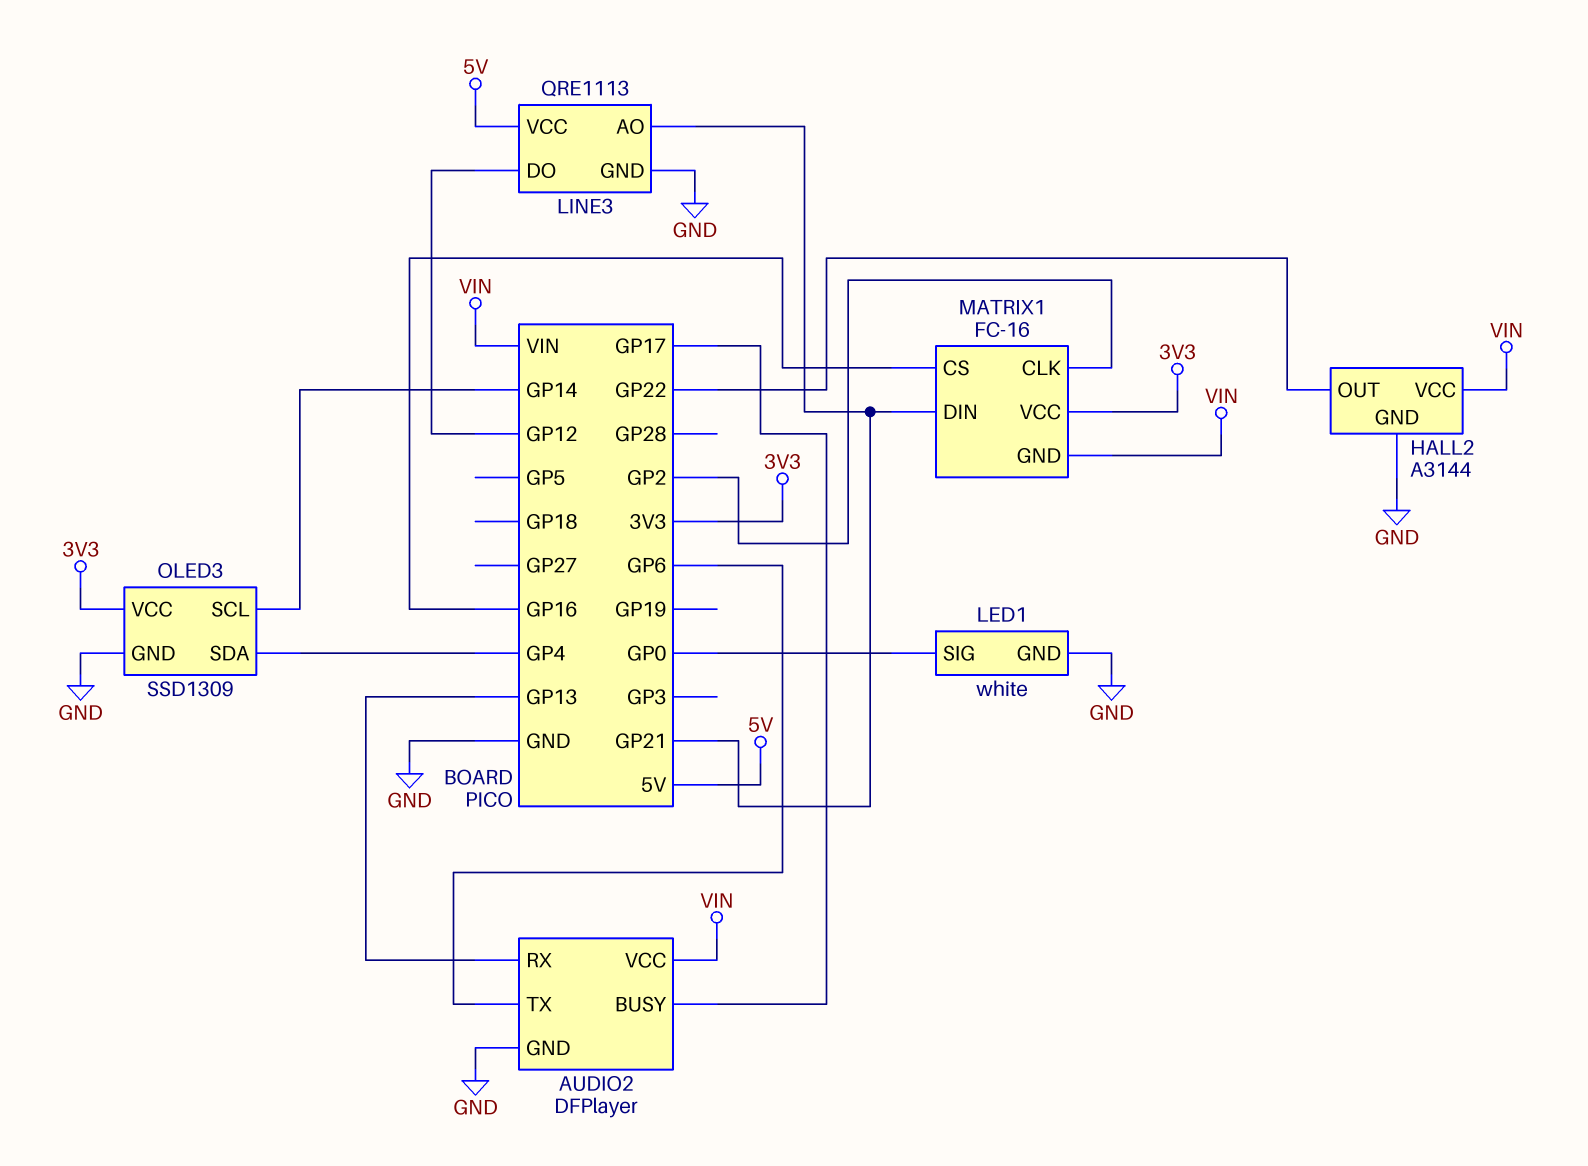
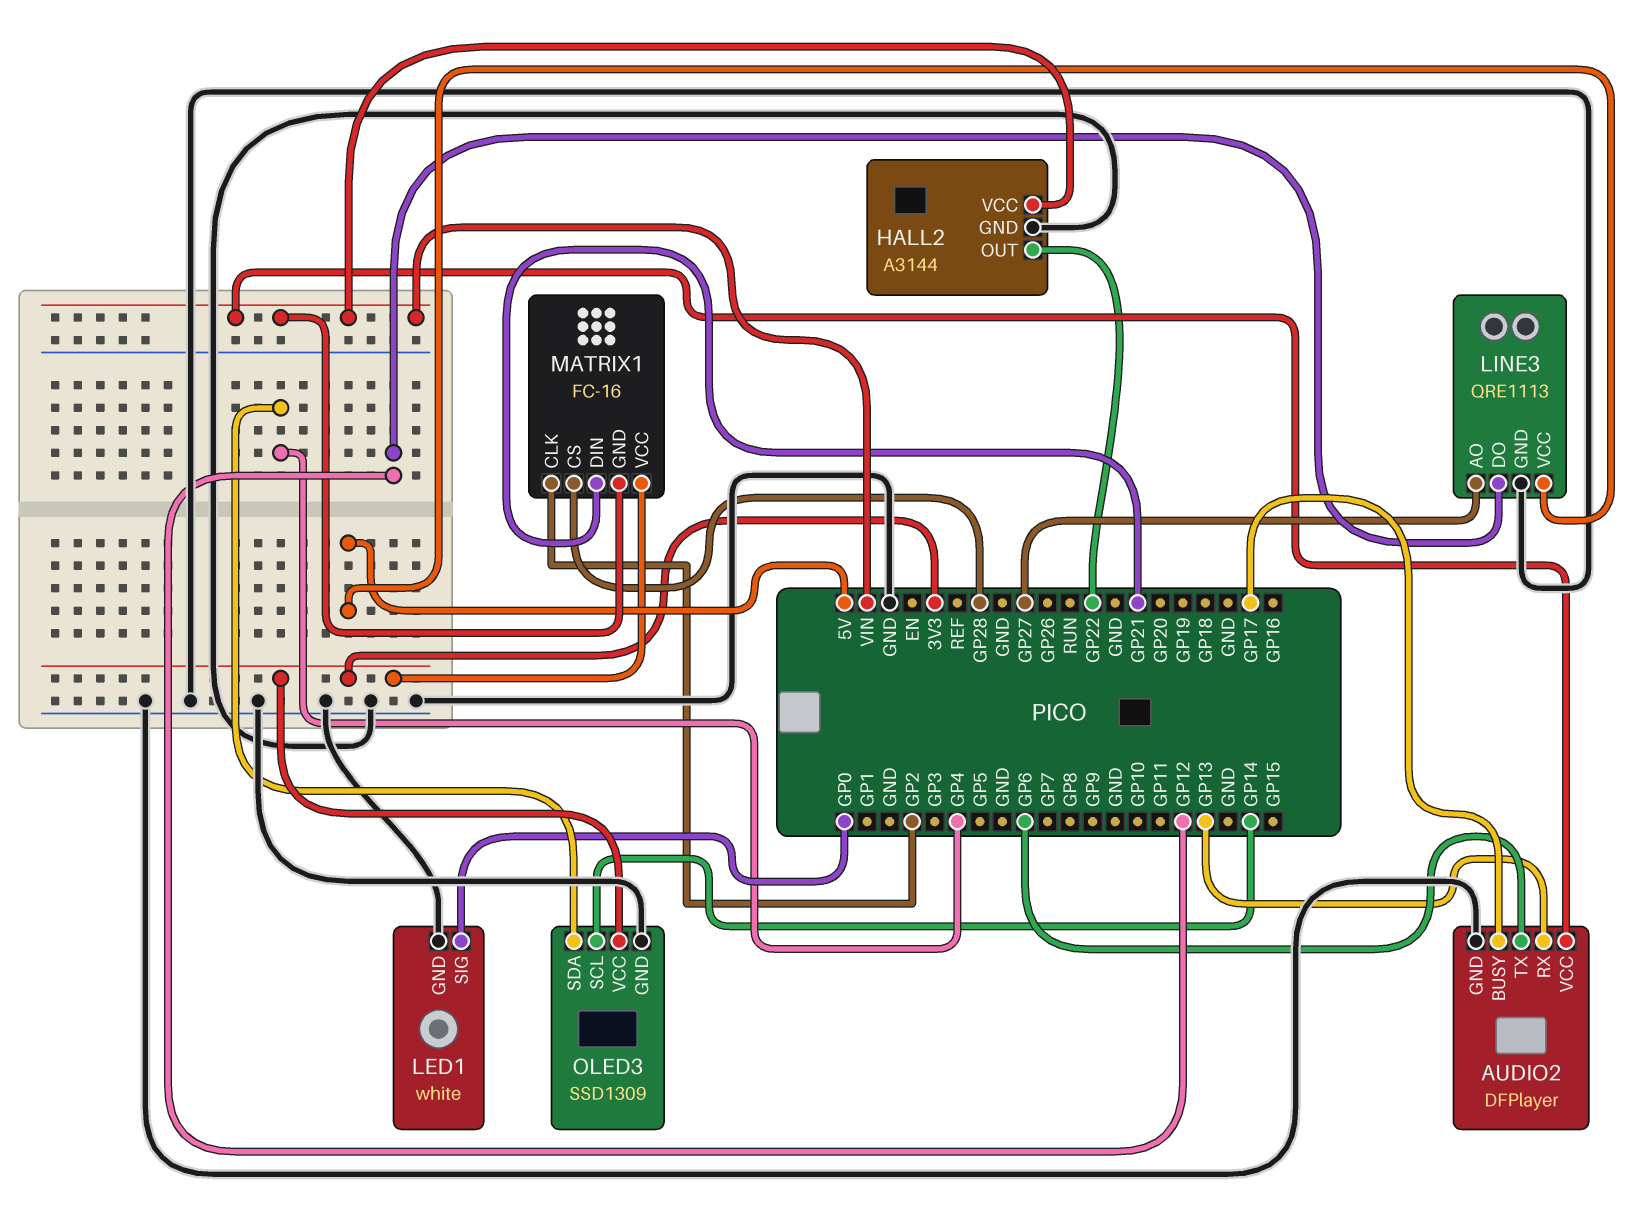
LINE3 pin AO: GP21 -> GP27
MATRIX1 pin CS: GP16 -> GP28

